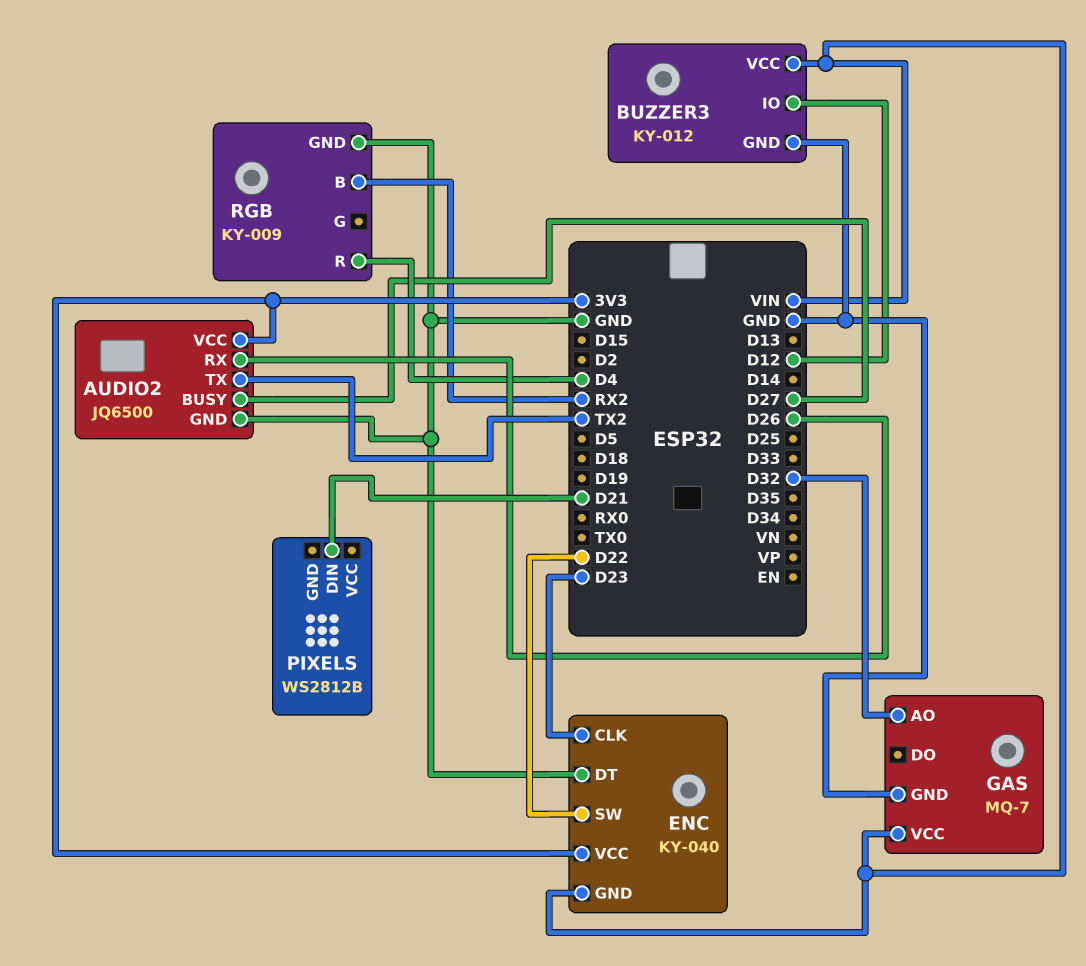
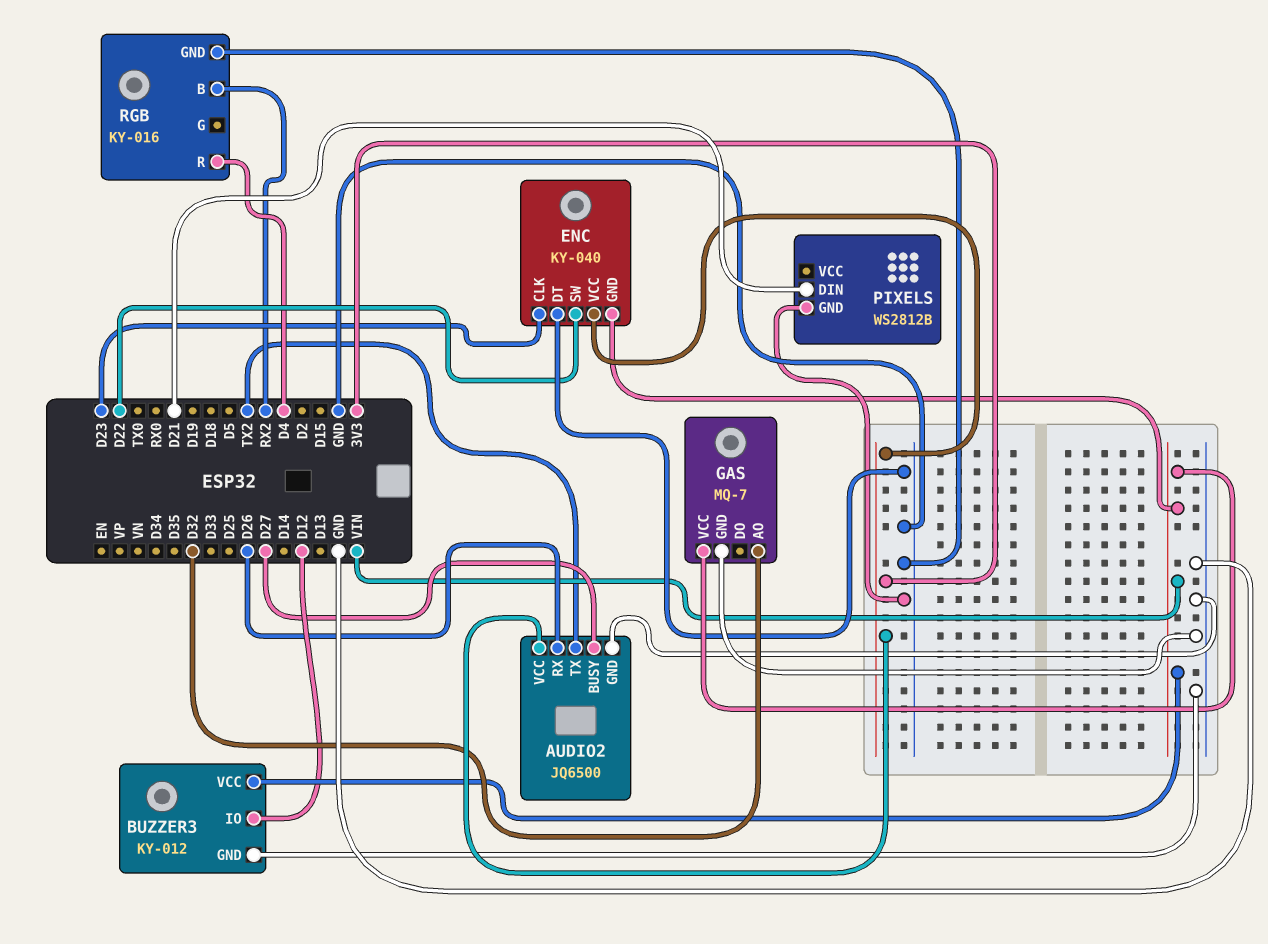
PIXELS pin GND: none -> GND
RGB: KY-009 -> KY-016

